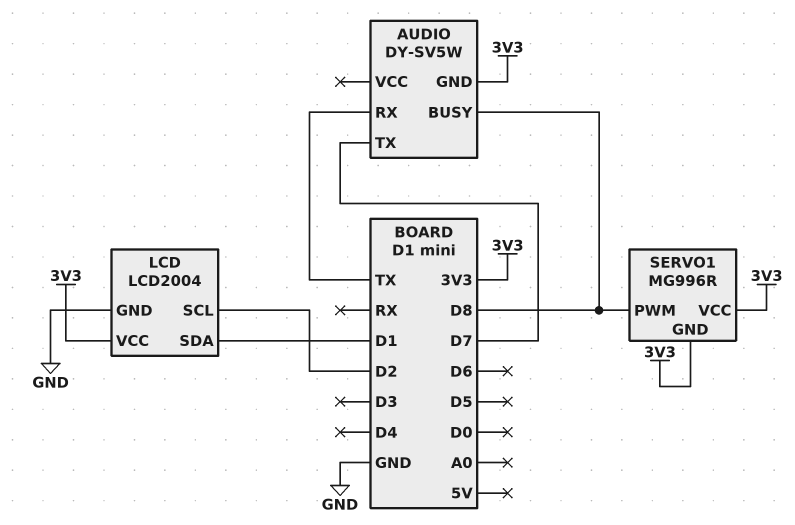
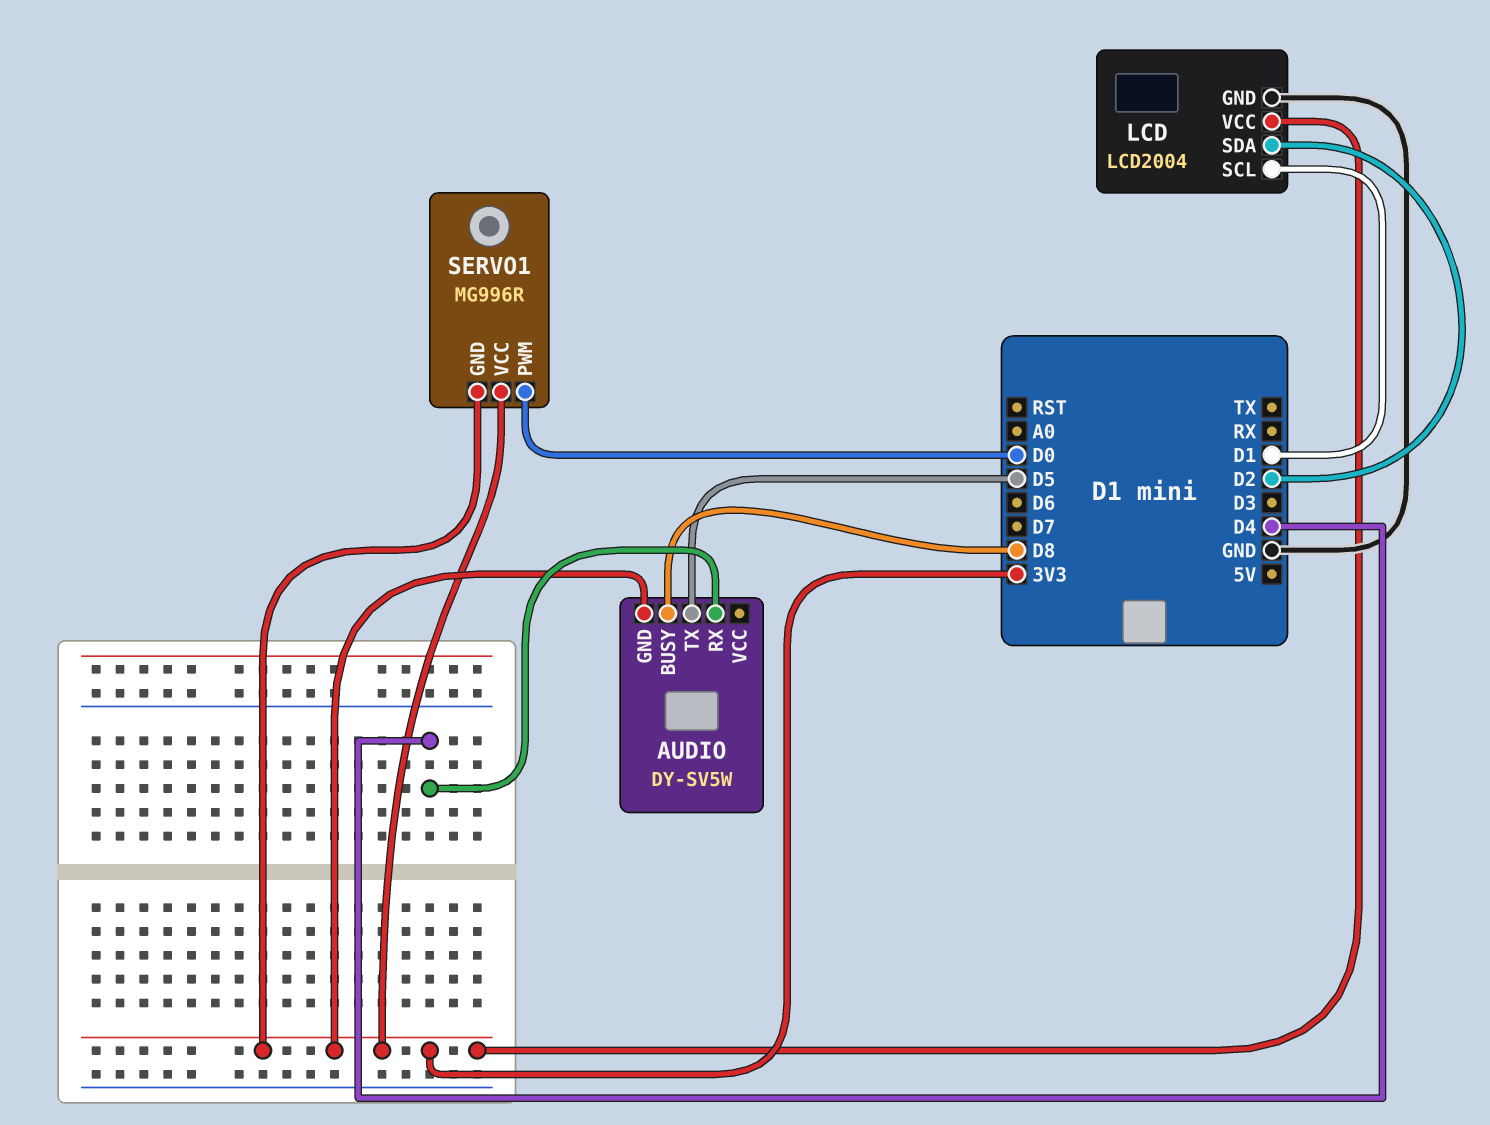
AUDIO pin RX: TX -> D4
AUDIO pin TX: D7 -> D5
LCD pin SCL: D2 -> D1
LCD pin SDA: D1 -> D2
SERVO1 pin PWM: D8 -> D0

